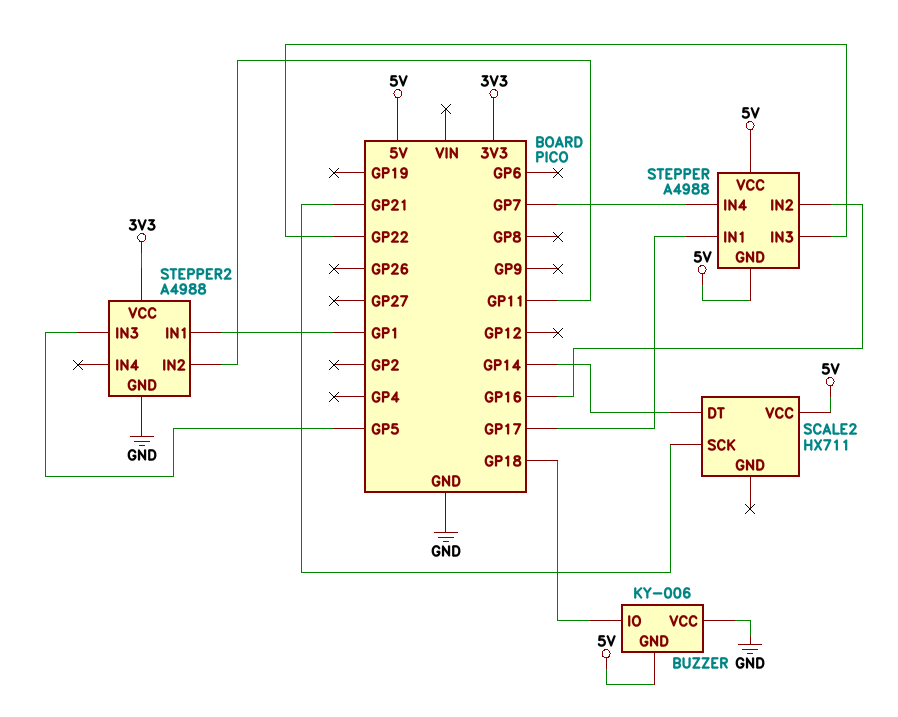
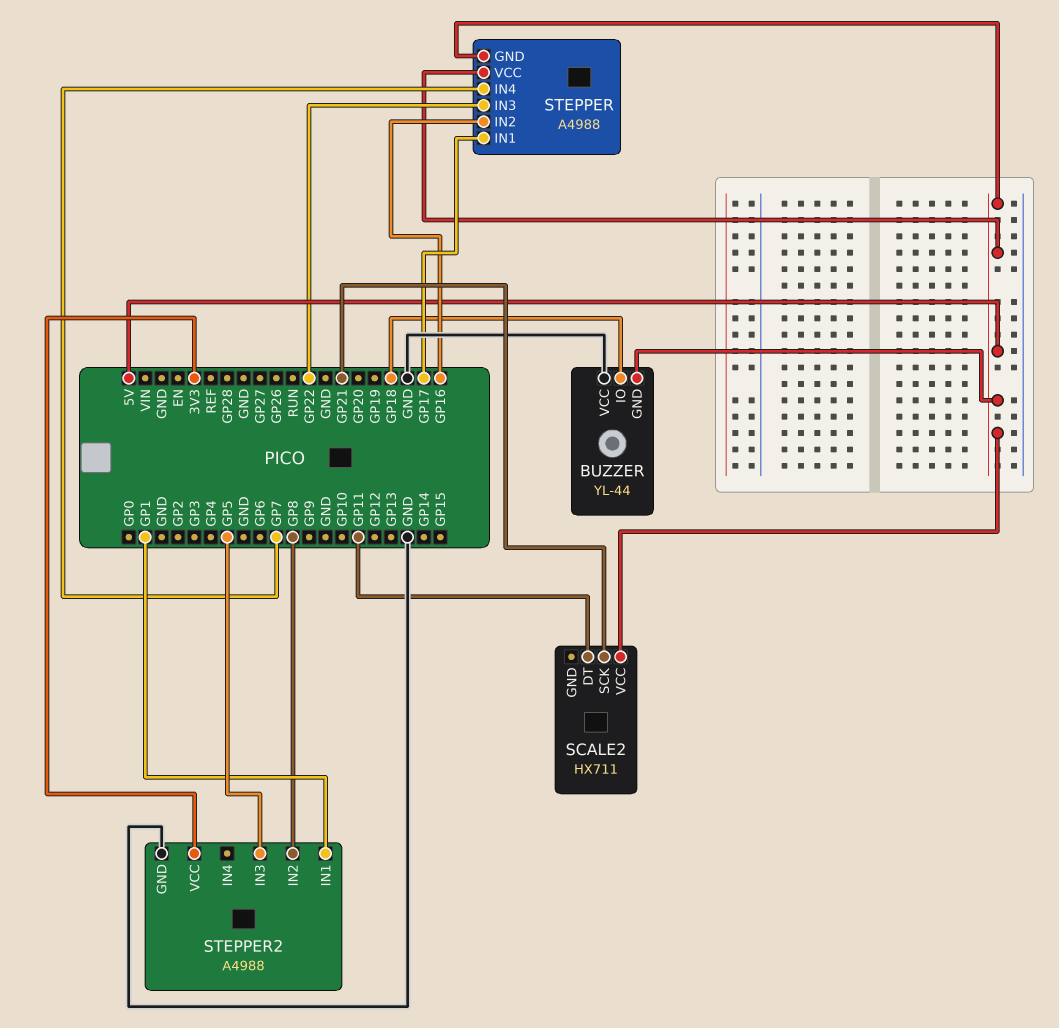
BUZZER: KY-006 -> YL-44
SCALE2 pin DT: GP14 -> GP11
STEPPER2 pin IN2: GP11 -> GP8

